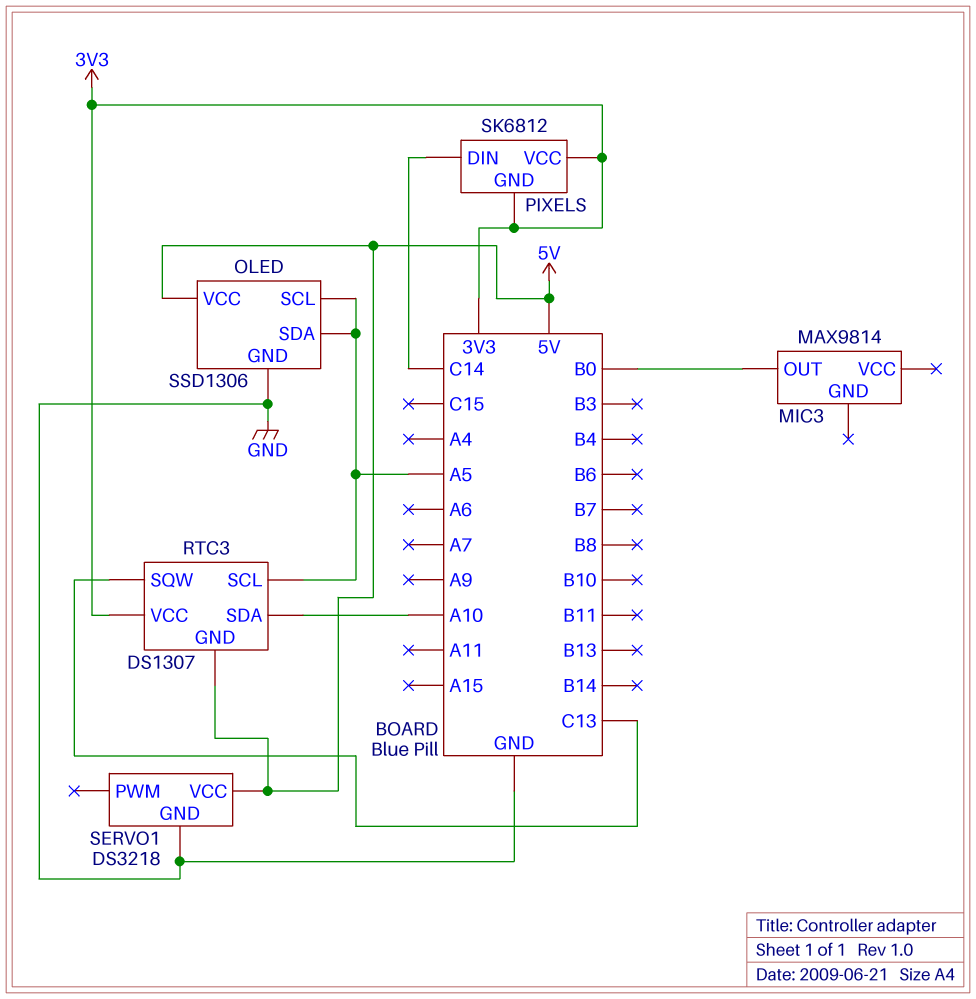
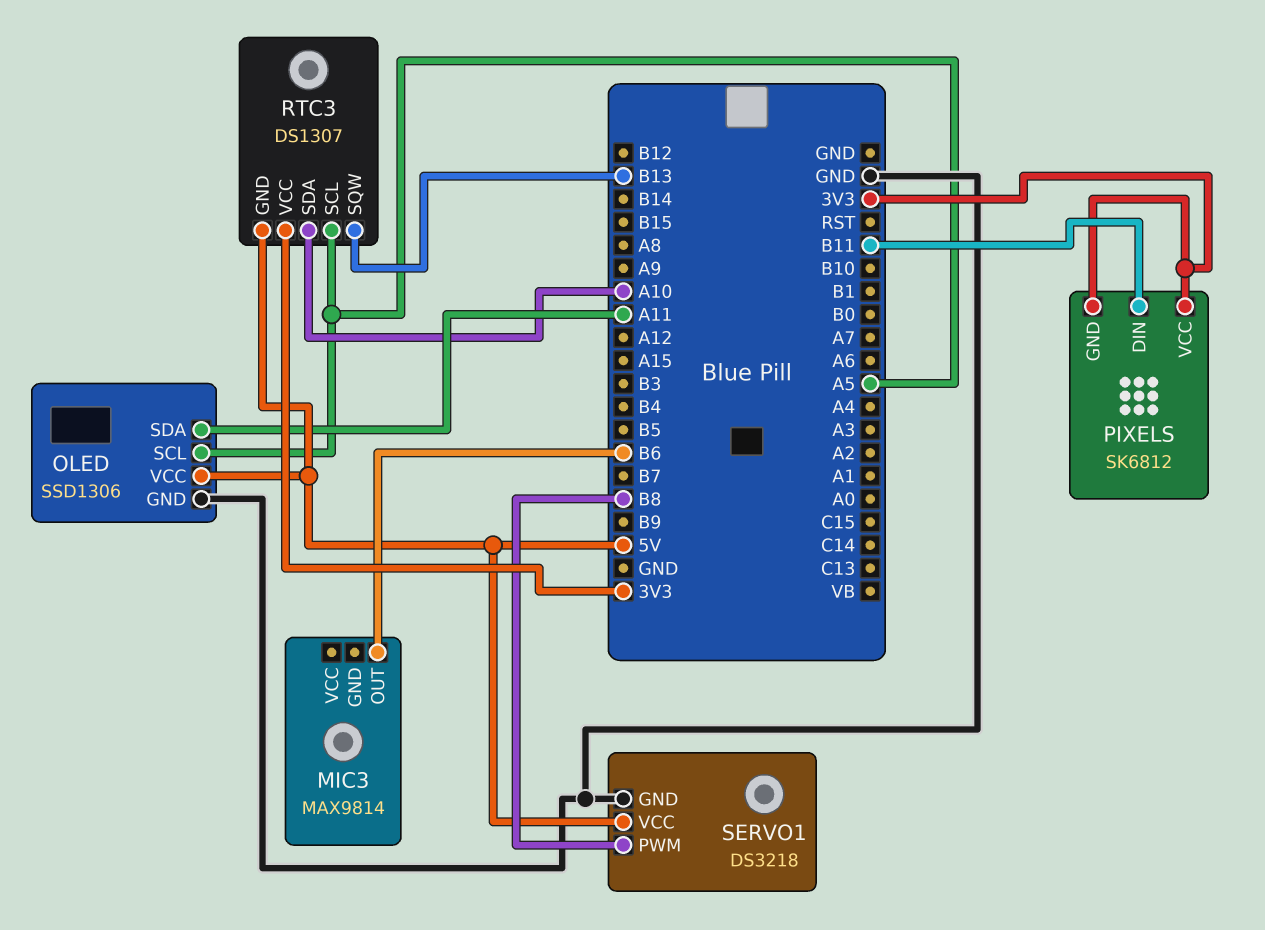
MIC3 pin OUT: B0 -> B6
OLED pin SDA: A5 -> A11
PIXELS pin DIN: C14 -> B11
RTC3 pin SQW: C13 -> B13
SERVO1 pin PWM: none -> B8

